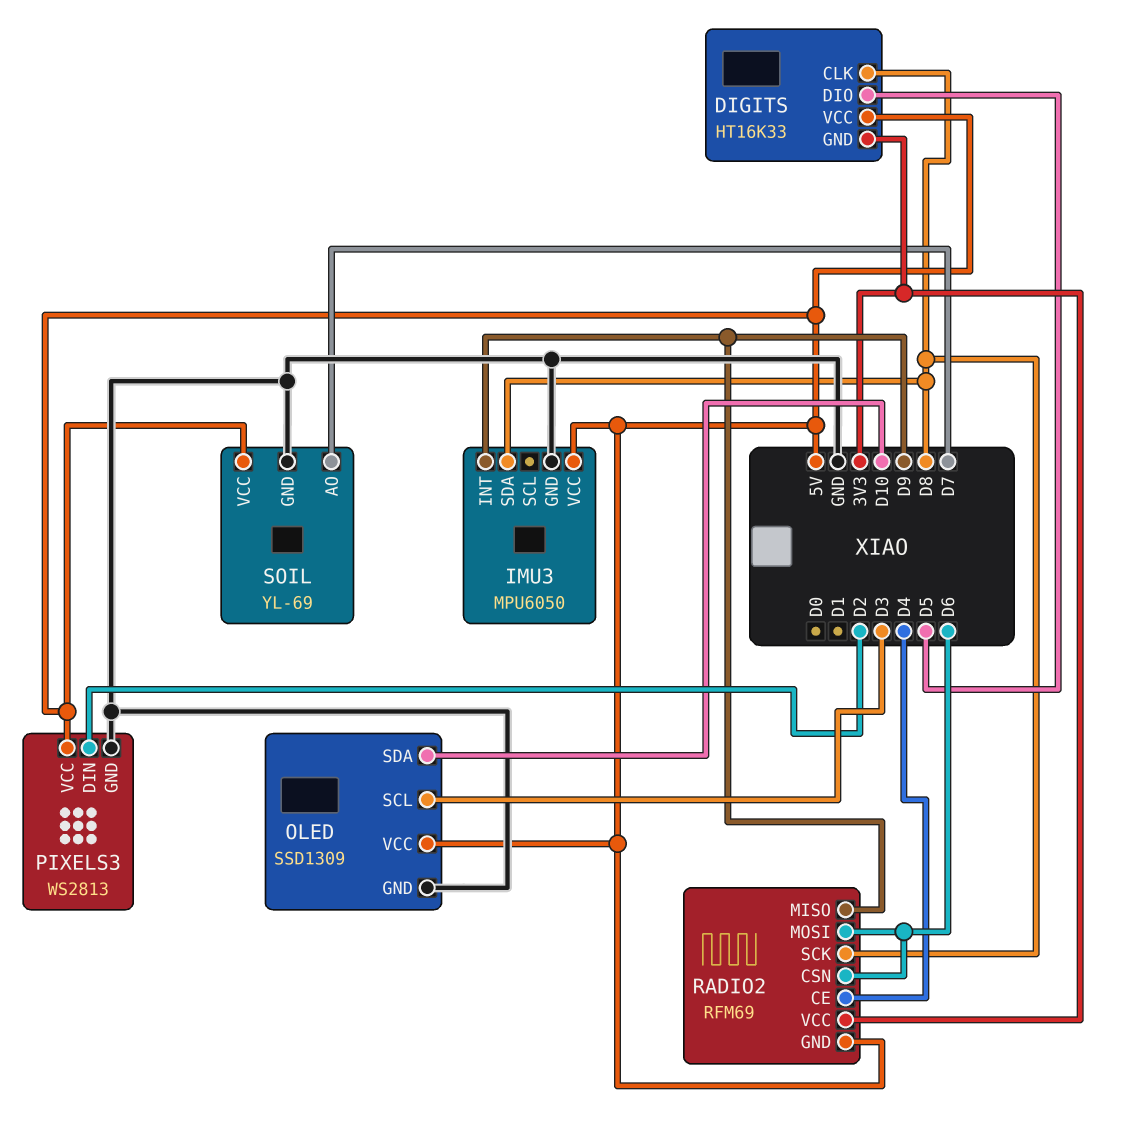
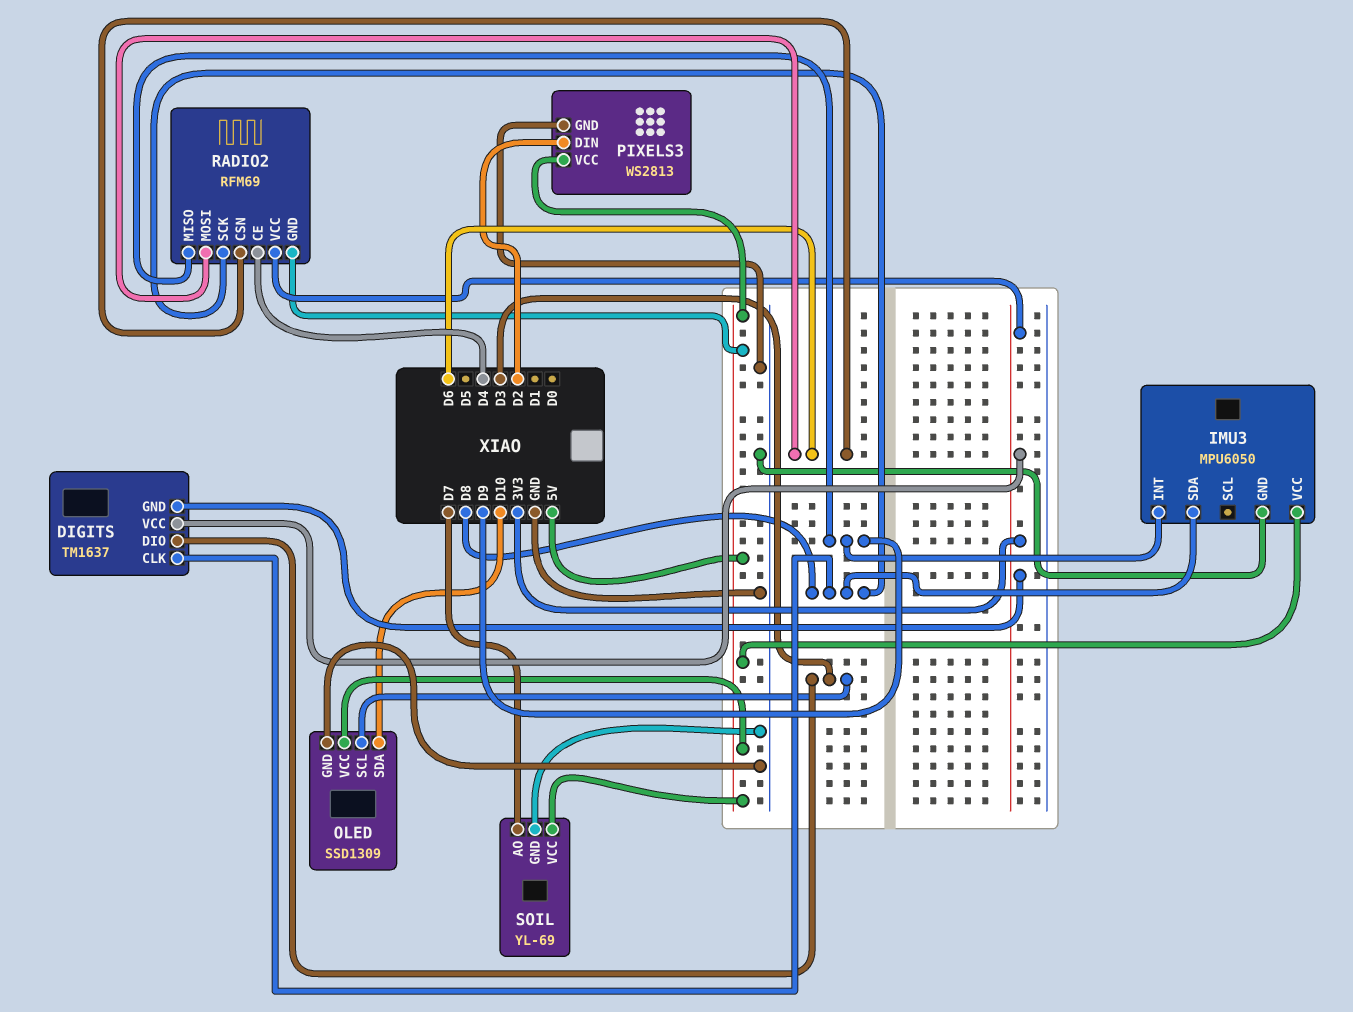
DIGITS: HT16K33 -> TM1637
DIGITS pin DIO: D5 -> D3
DIGITS pin VCC: 5V -> 3V3

